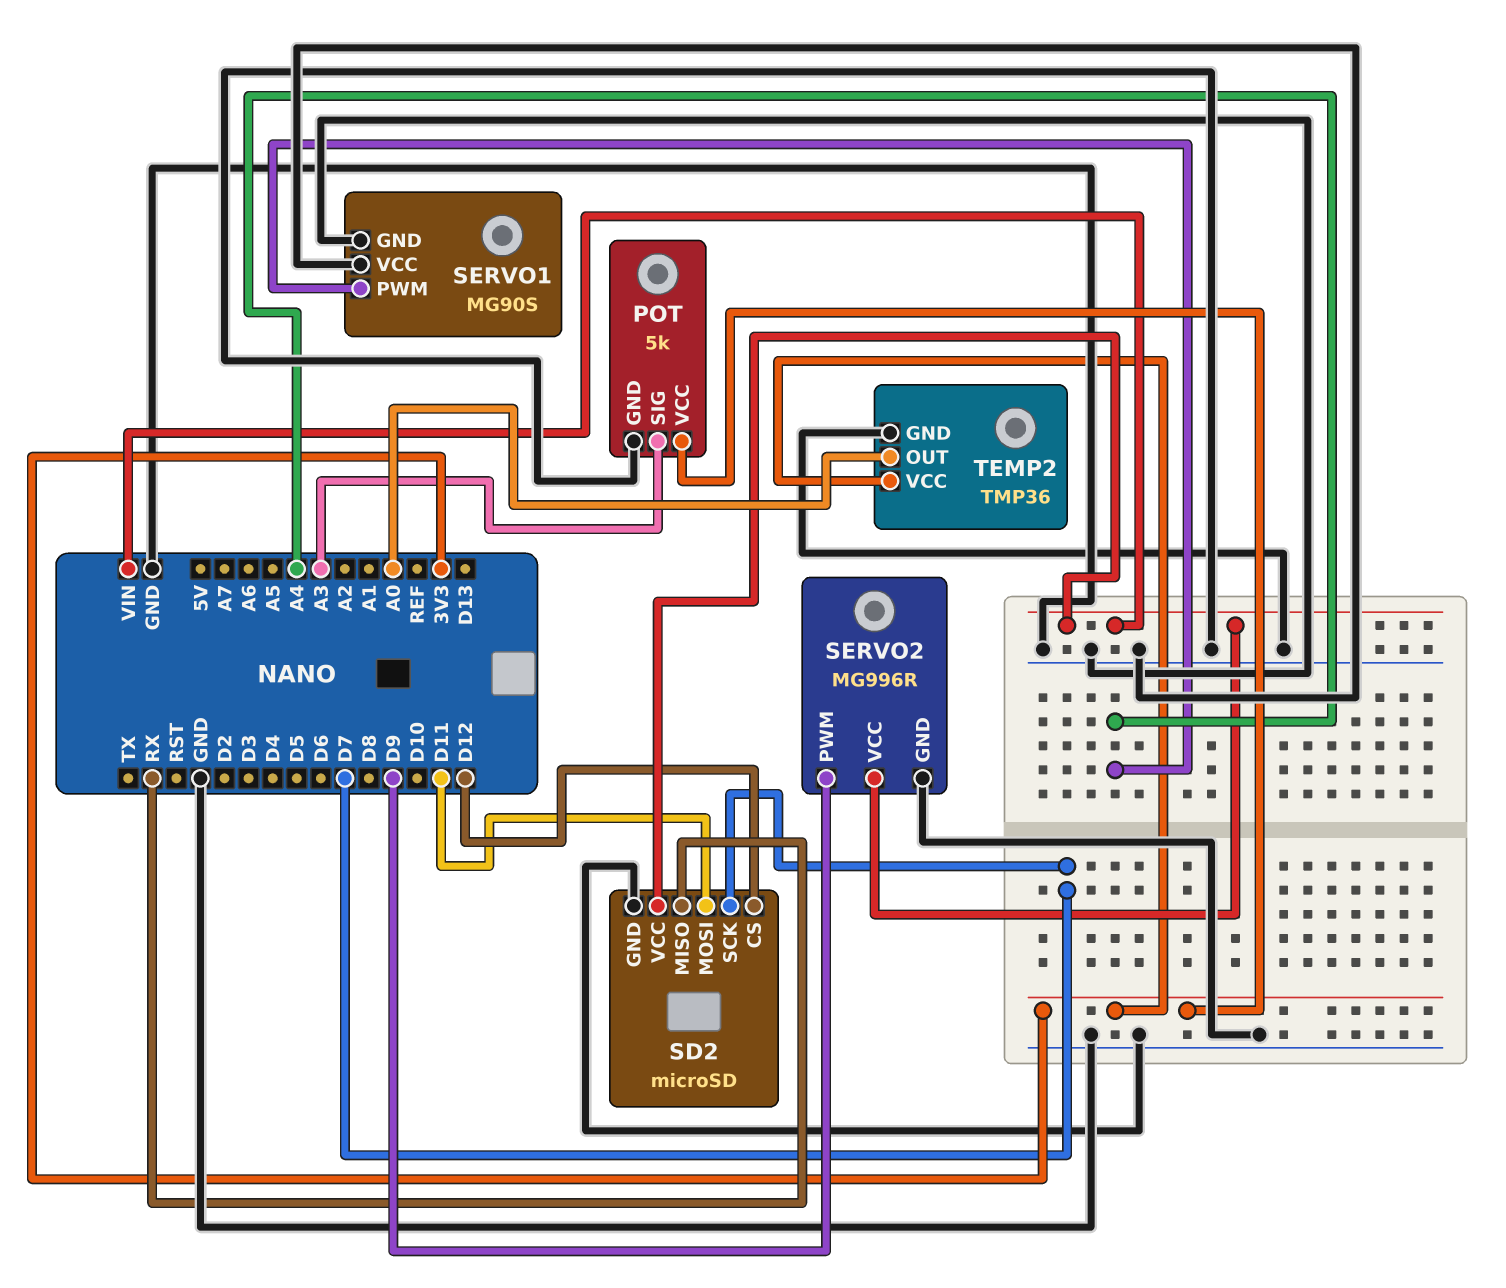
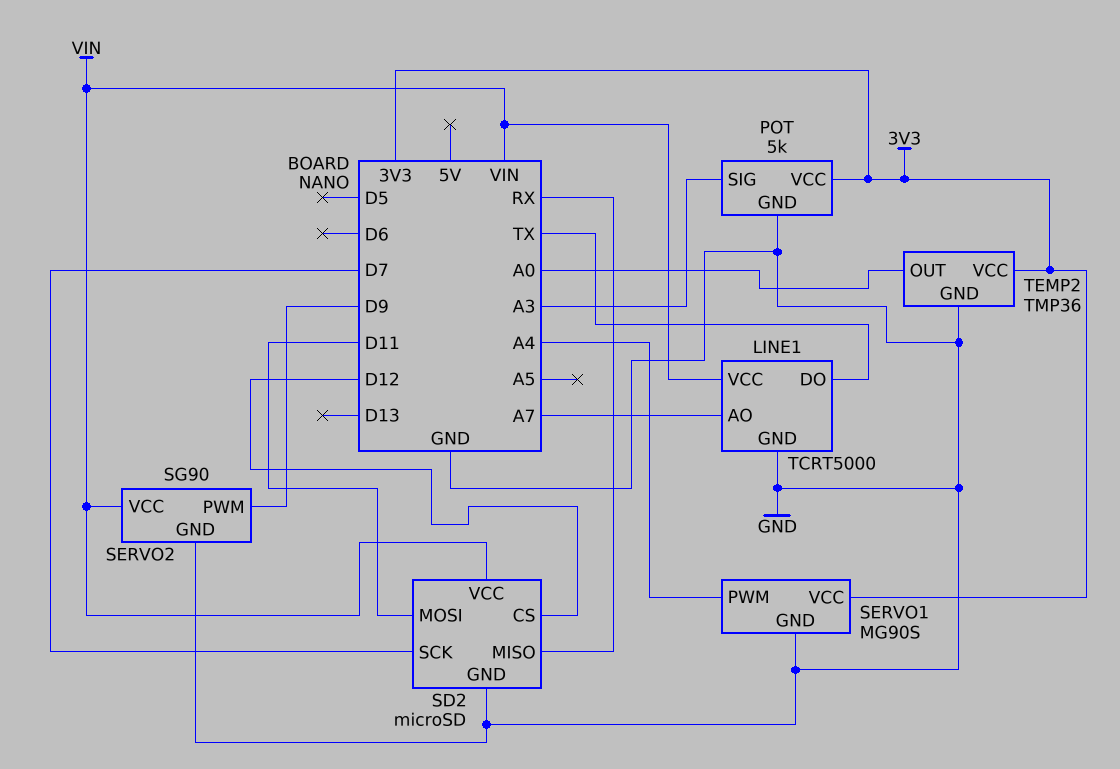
LINE1: none -> TCRT5000
LINE1 pin AO: none -> A7
LINE1 pin DO: none -> TX
LINE1 pin GND: none -> GND
LINE1 pin VCC: none -> VIN
SERVO1 pin VCC: GND -> 3V3
SERVO2: MG996R -> SG90

